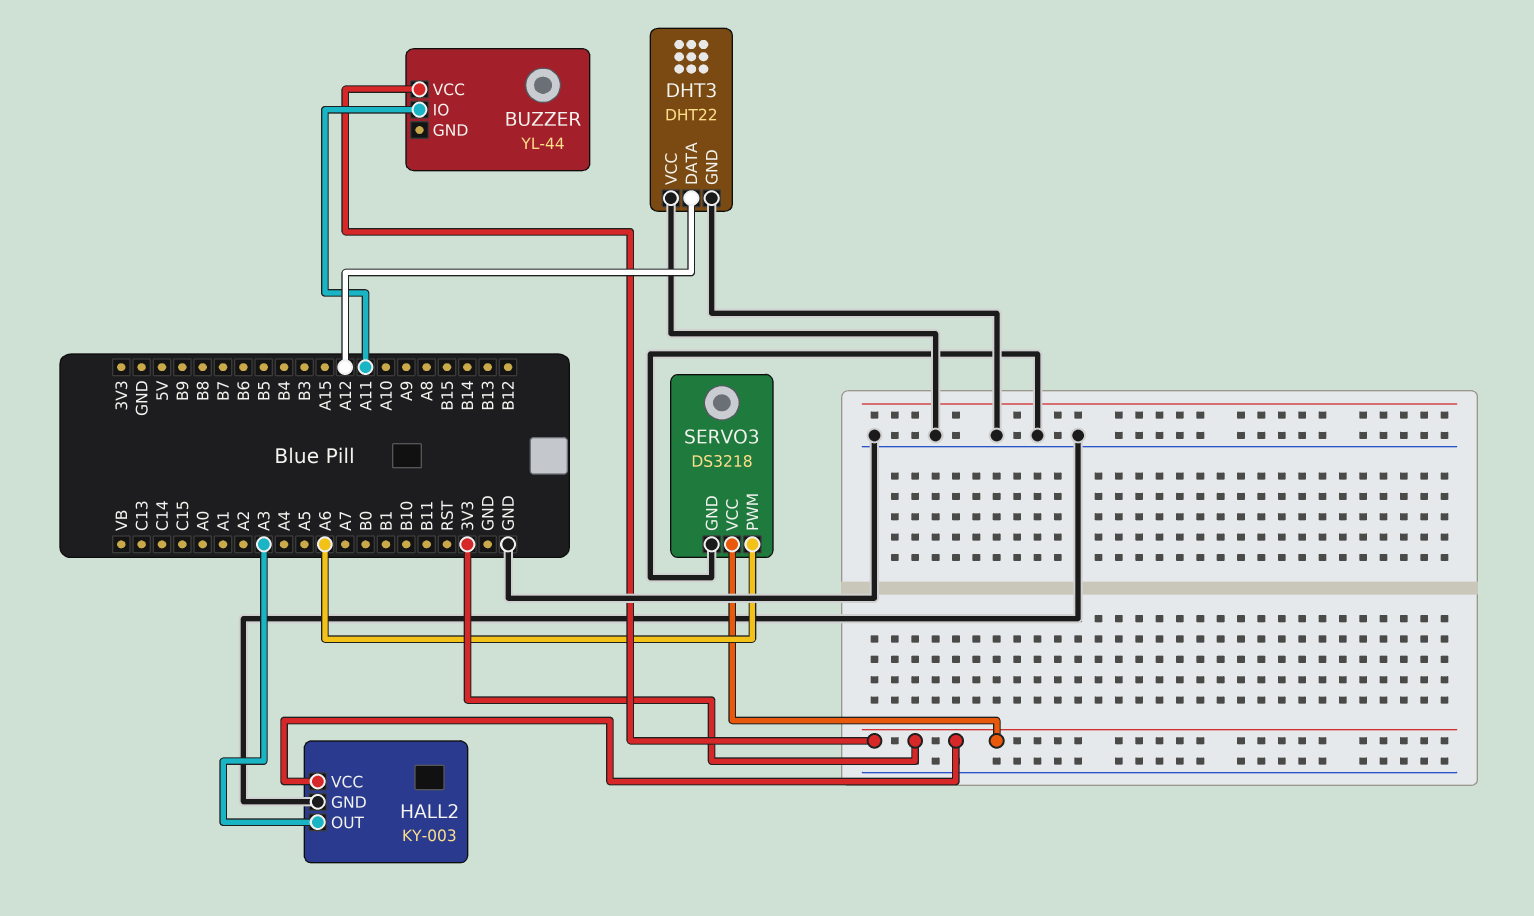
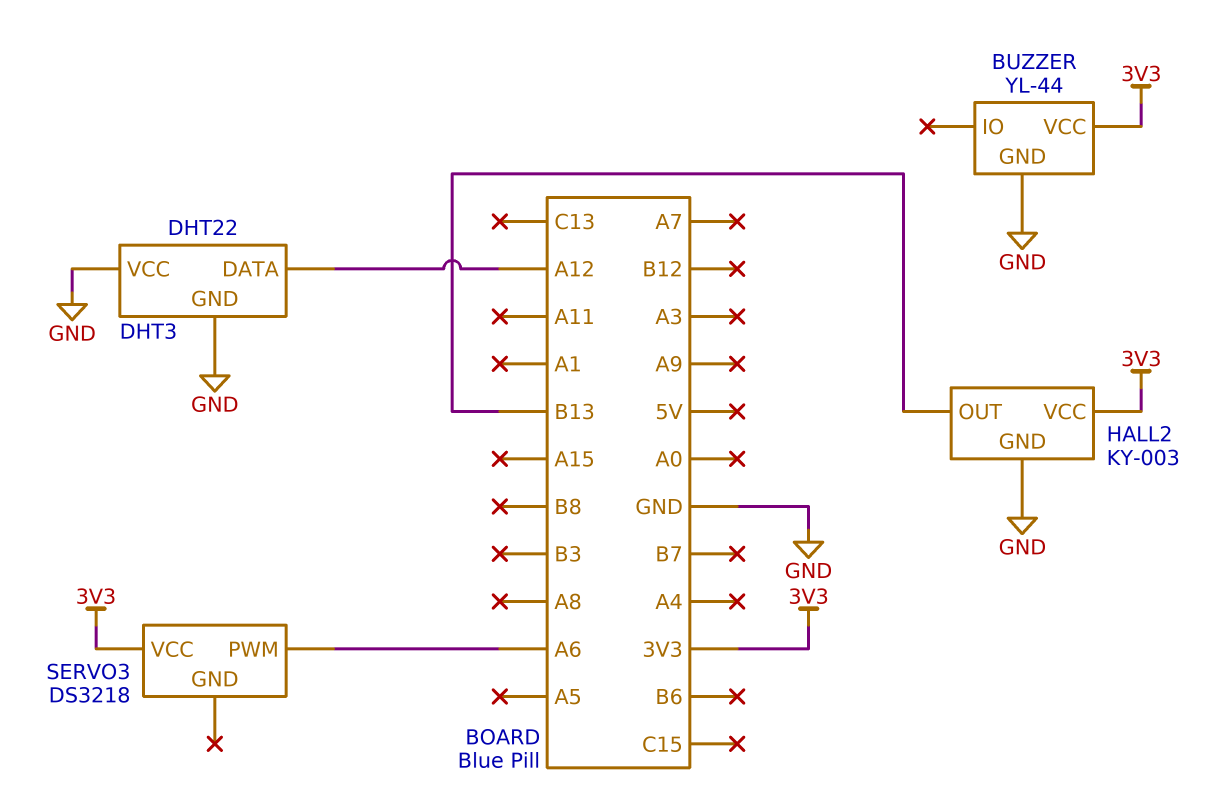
BUZZER pin GND: none -> GND
BUZZER pin IO: A11 -> none
HALL2 pin OUT: A3 -> B13
SERVO3 pin GND: GND -> none

